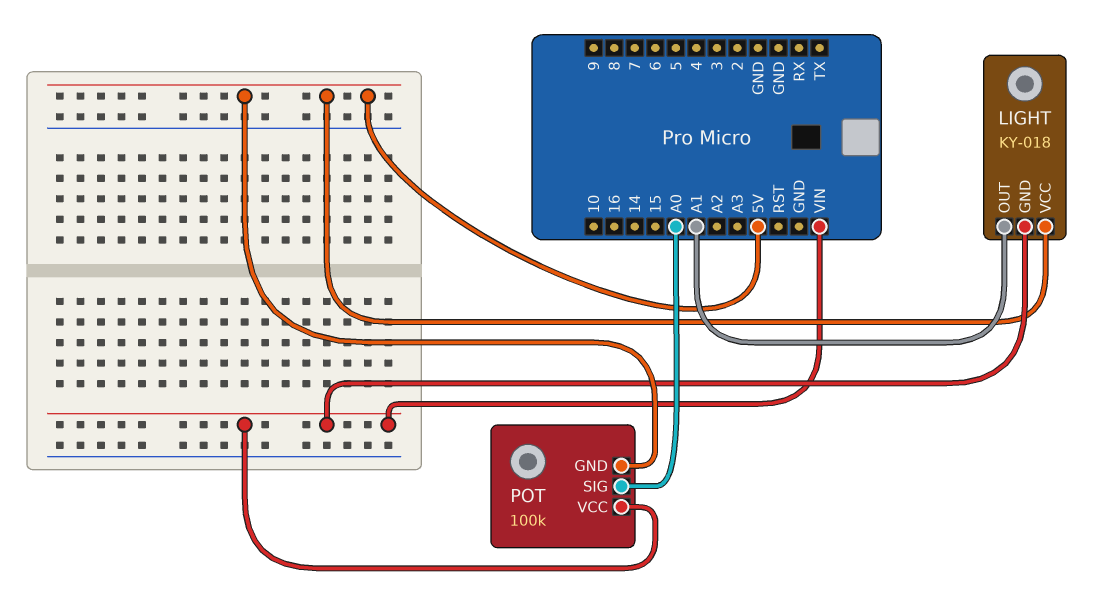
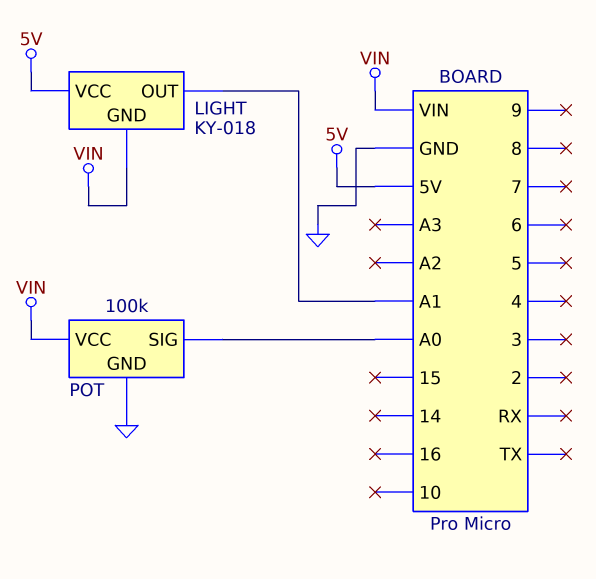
POT pin GND: 5V -> GND

